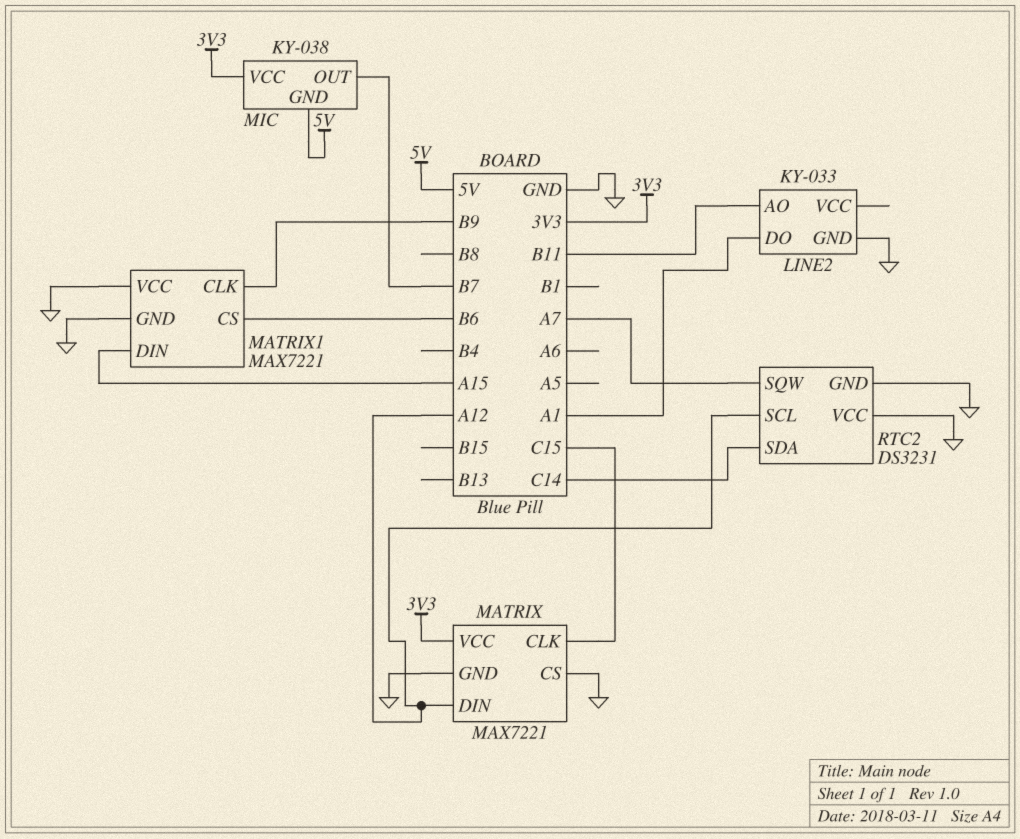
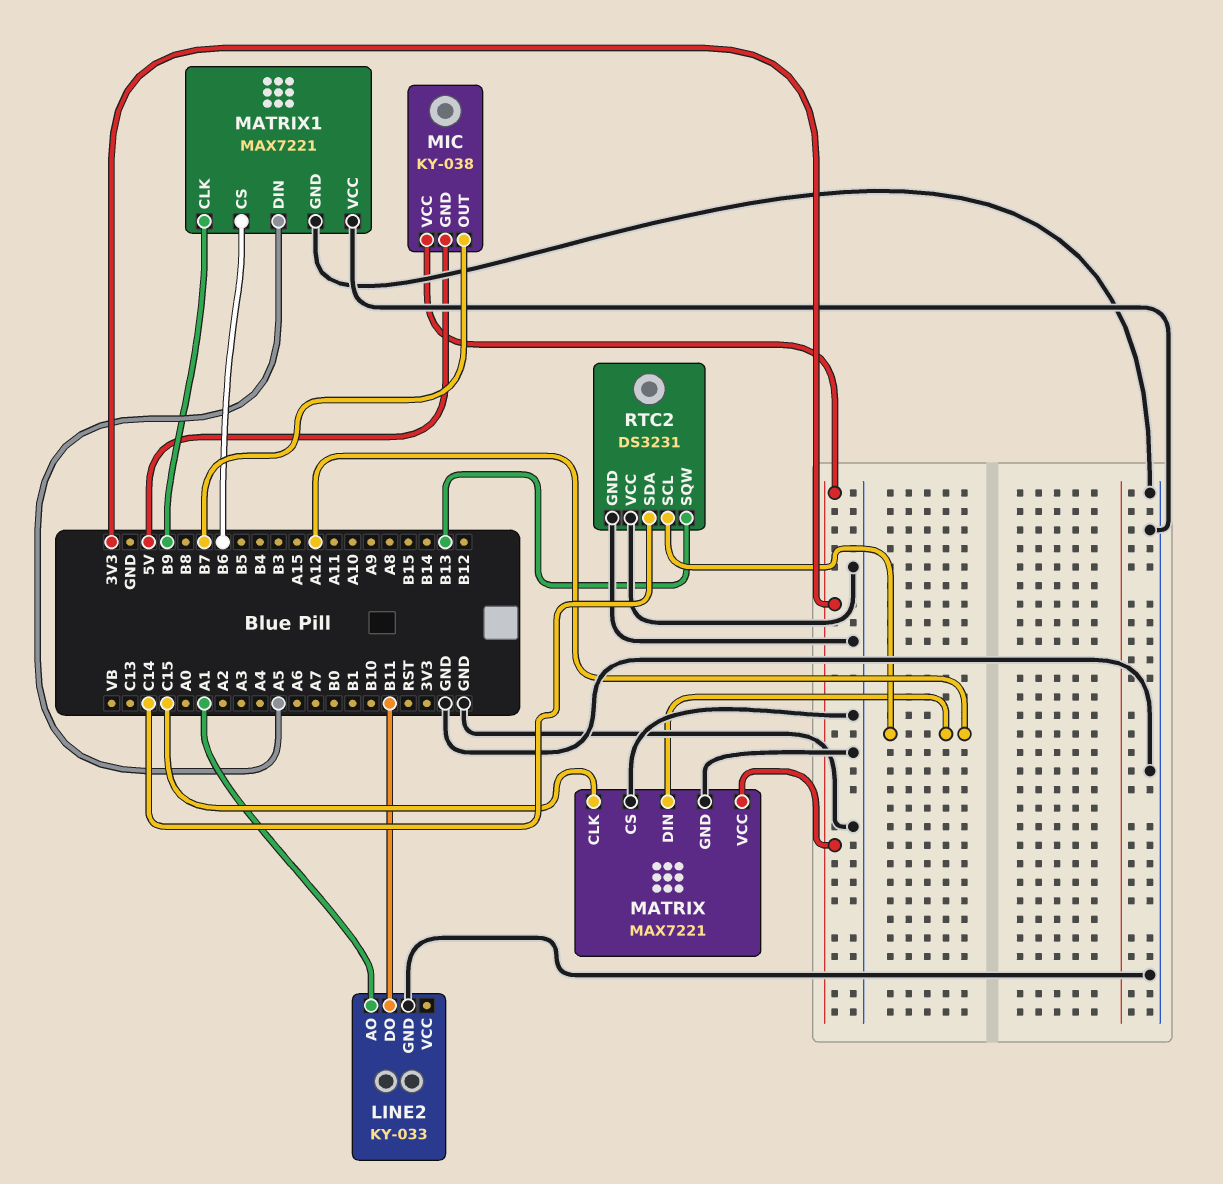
LINE2 pin AO: B11 -> A1
LINE2 pin DO: A1 -> B11
MATRIX1 pin DIN: A15 -> A5
RTC2 pin SQW: A7 -> B13

